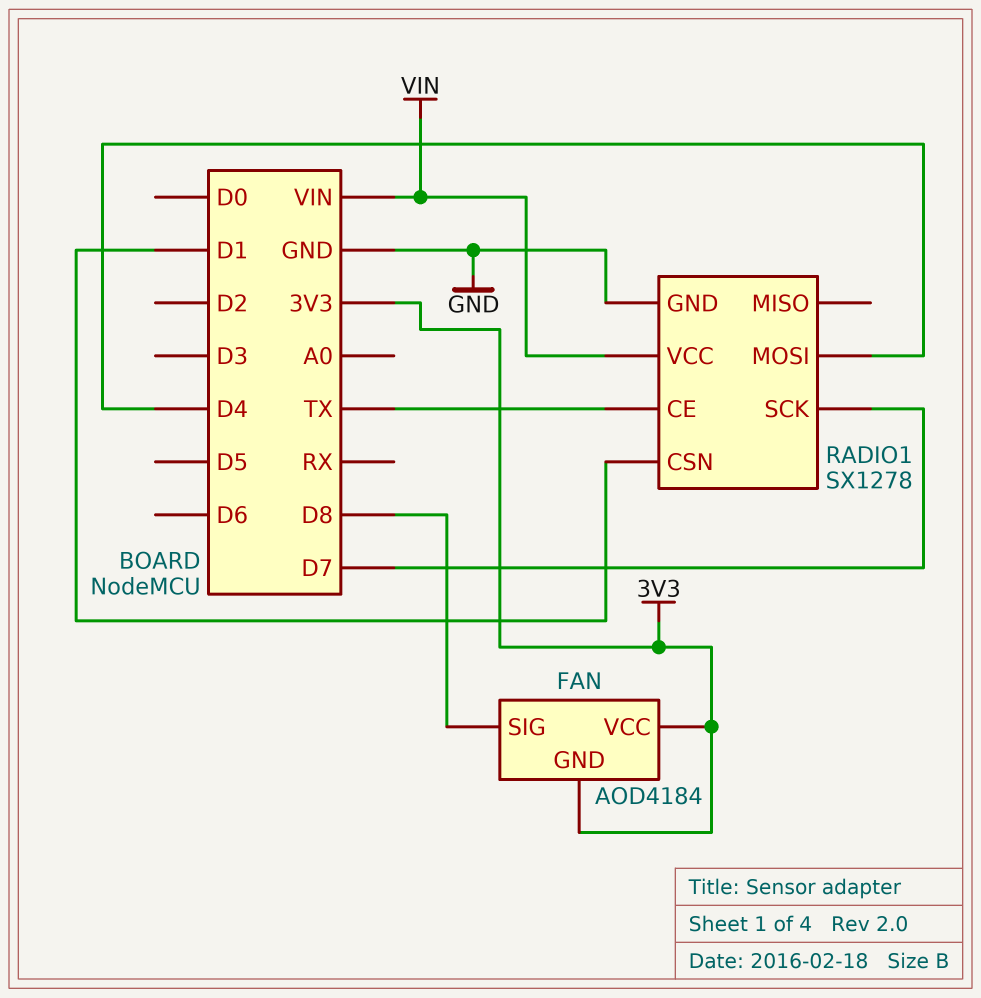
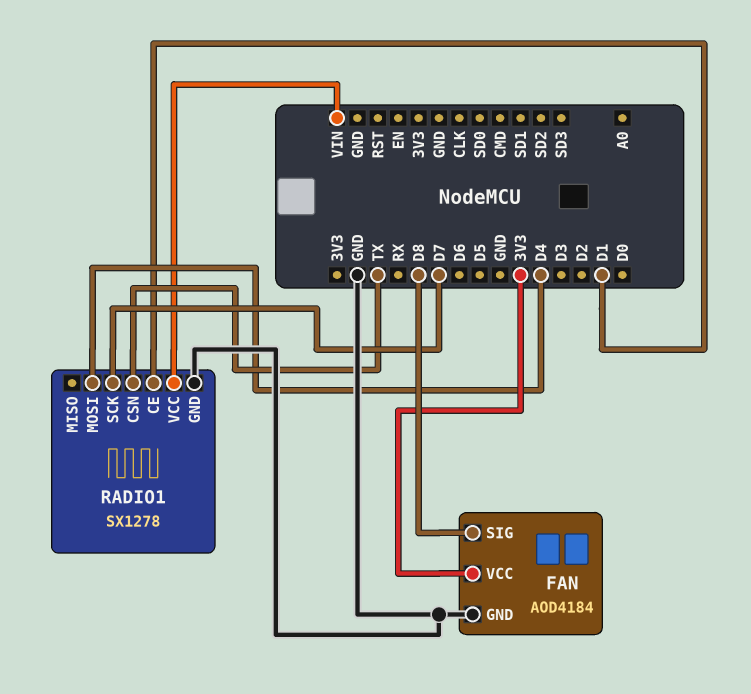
FAN pin GND: 3V3 -> GND
RADIO1 pin CE: TX -> D1
RADIO1 pin CSN: D1 -> TX

